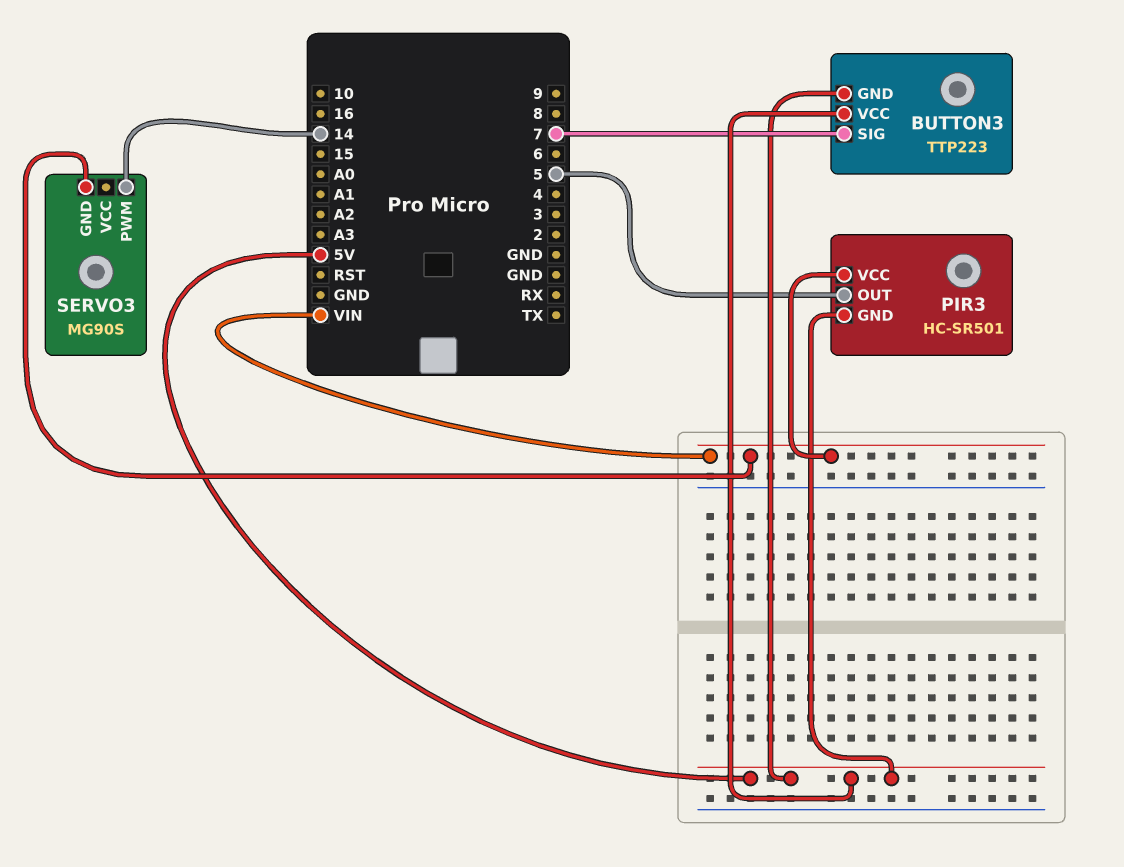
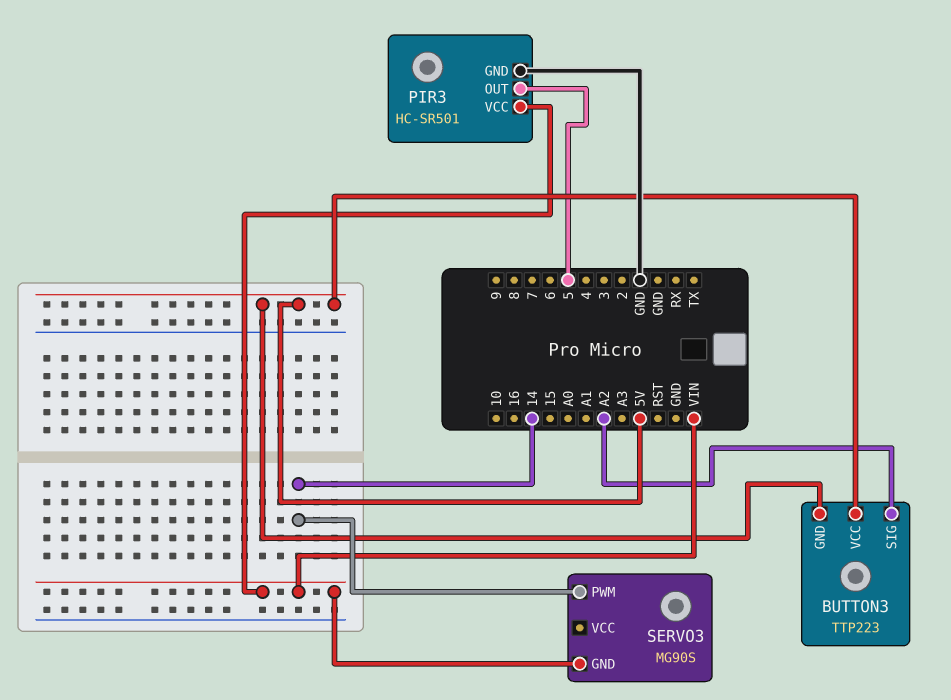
BUTTON3 pin SIG: 7 -> A2
PIR3 pin GND: 5V -> GND

